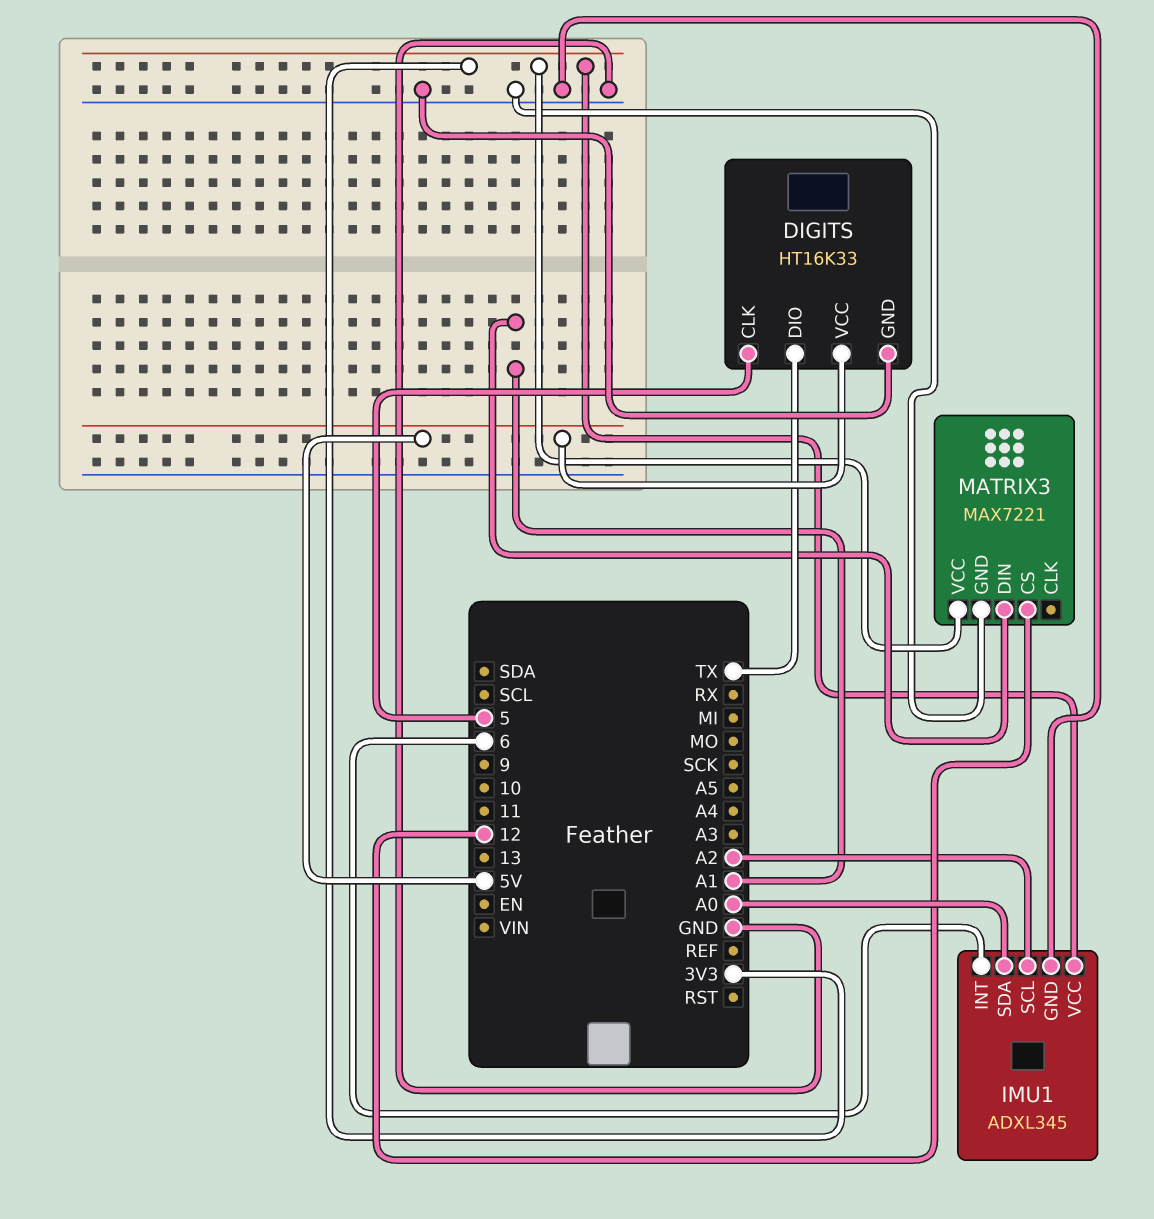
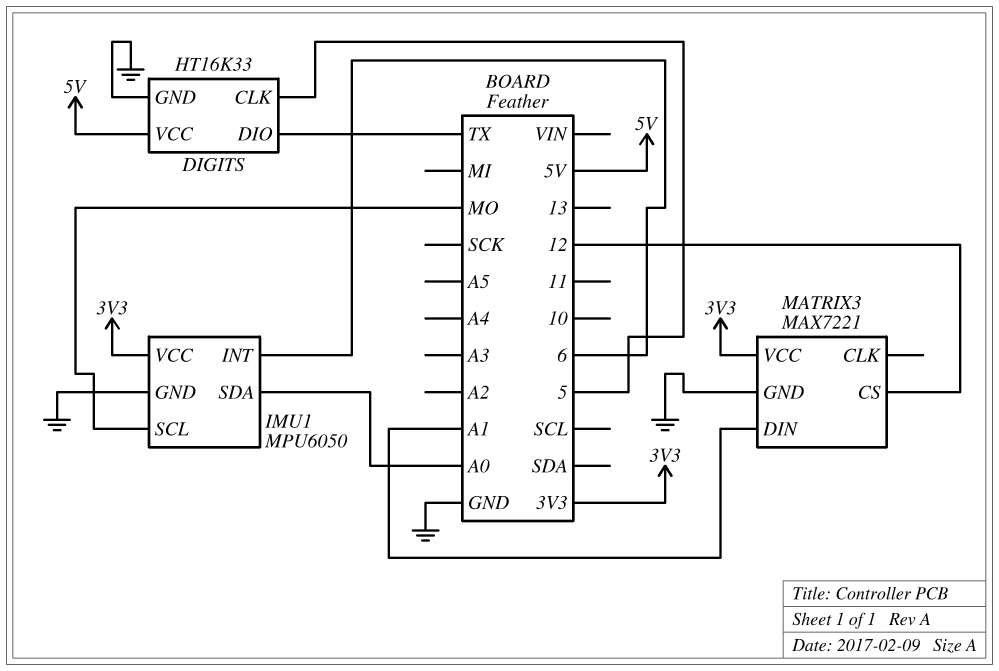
IMU1: ADXL345 -> MPU6050
IMU1 pin SCL: A2 -> MO

